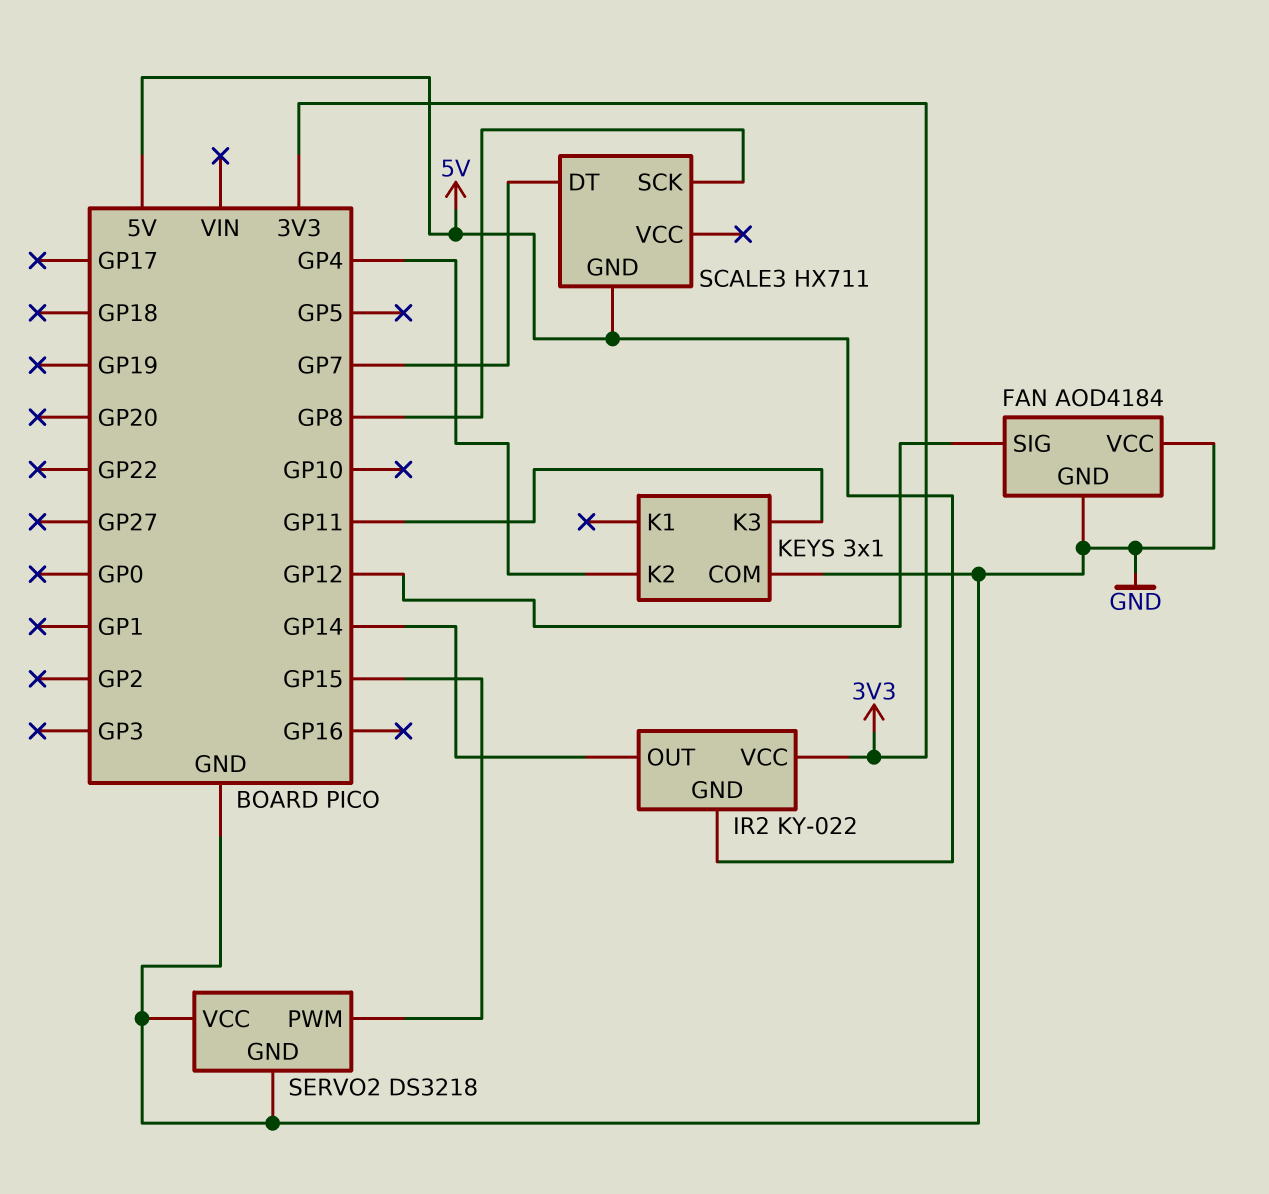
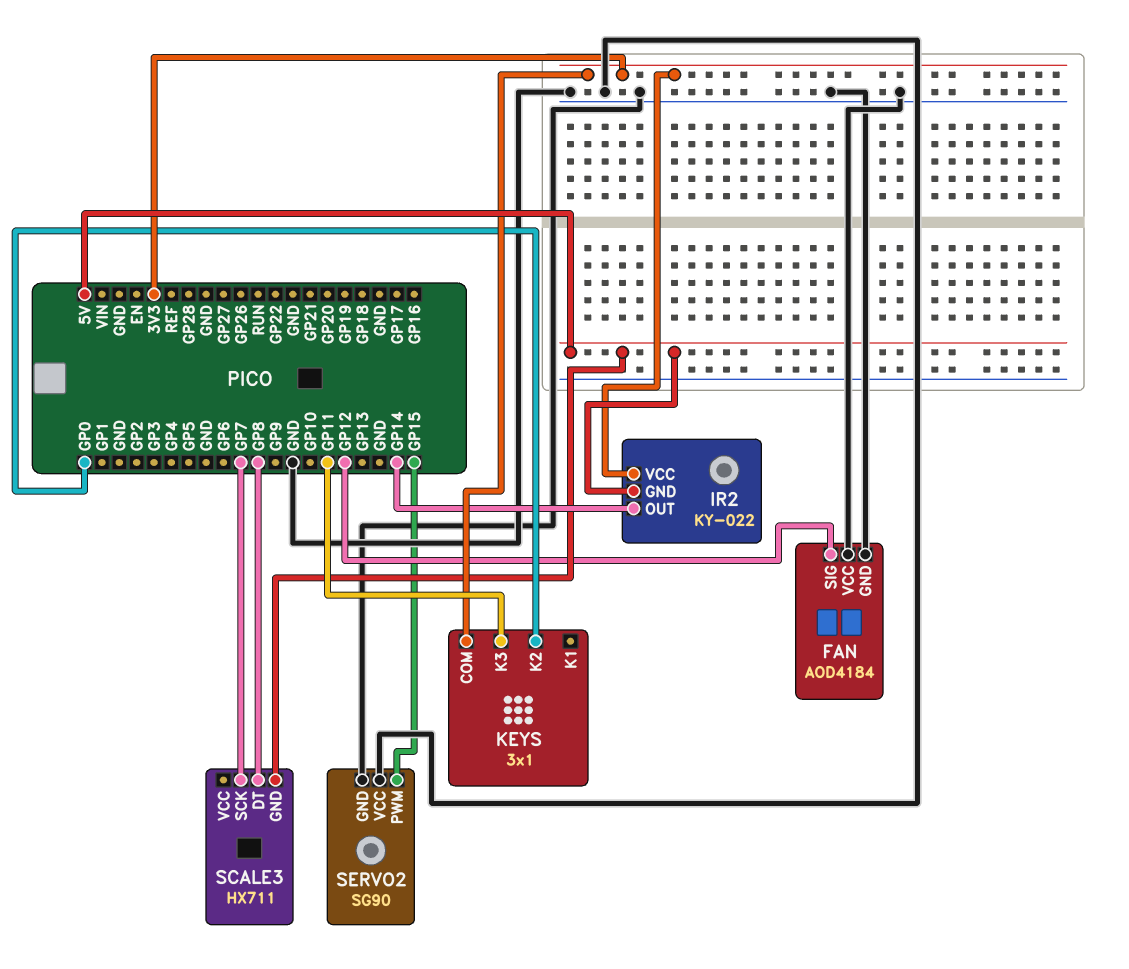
KEYS pin COM: GND -> 3V3
KEYS pin K2: GP4 -> GP0
SCALE3 pin DT: GP7 -> GP8
SCALE3 pin SCK: GP8 -> GP7
SERVO2: DS3218 -> SG90

